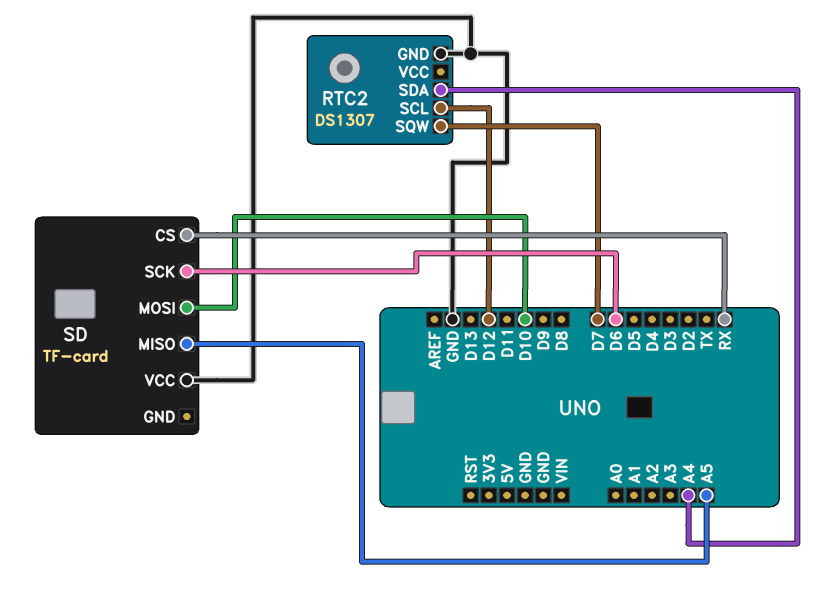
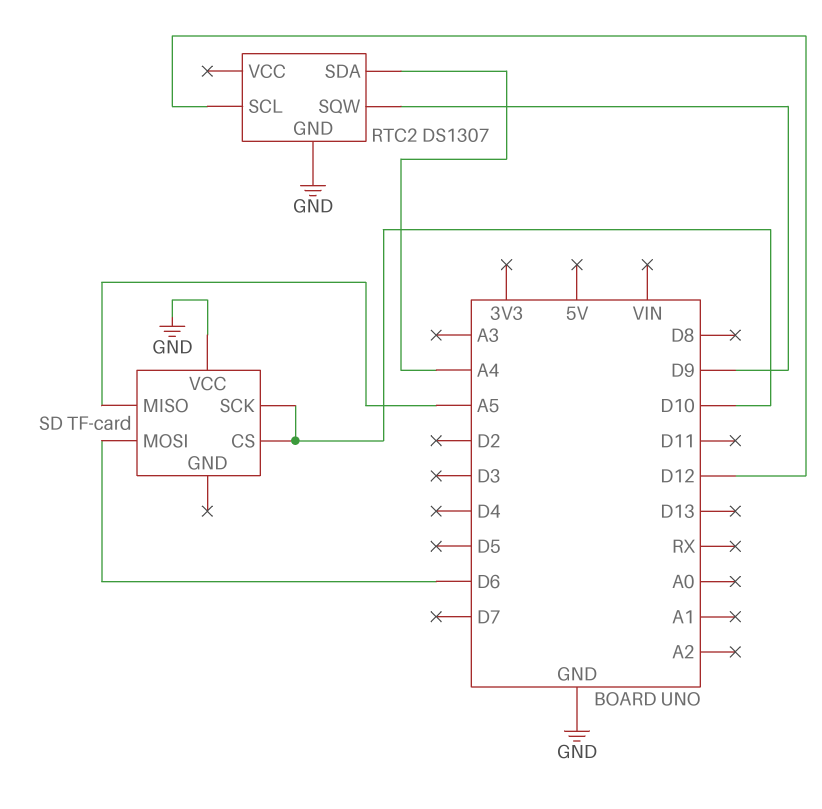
RTC2 pin SQW: D7 -> D9
SD pin CS: RX -> D10
SD pin MOSI: D10 -> D6
SD pin SCK: D6 -> D10

